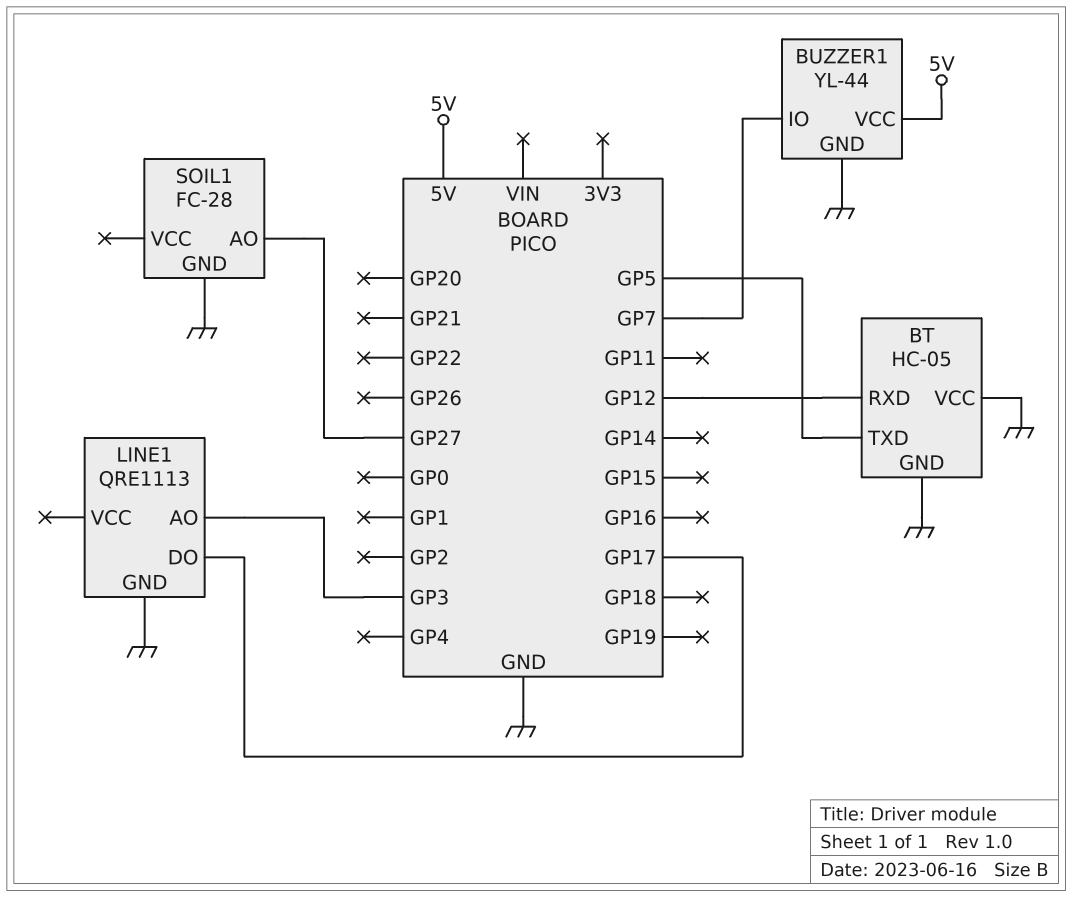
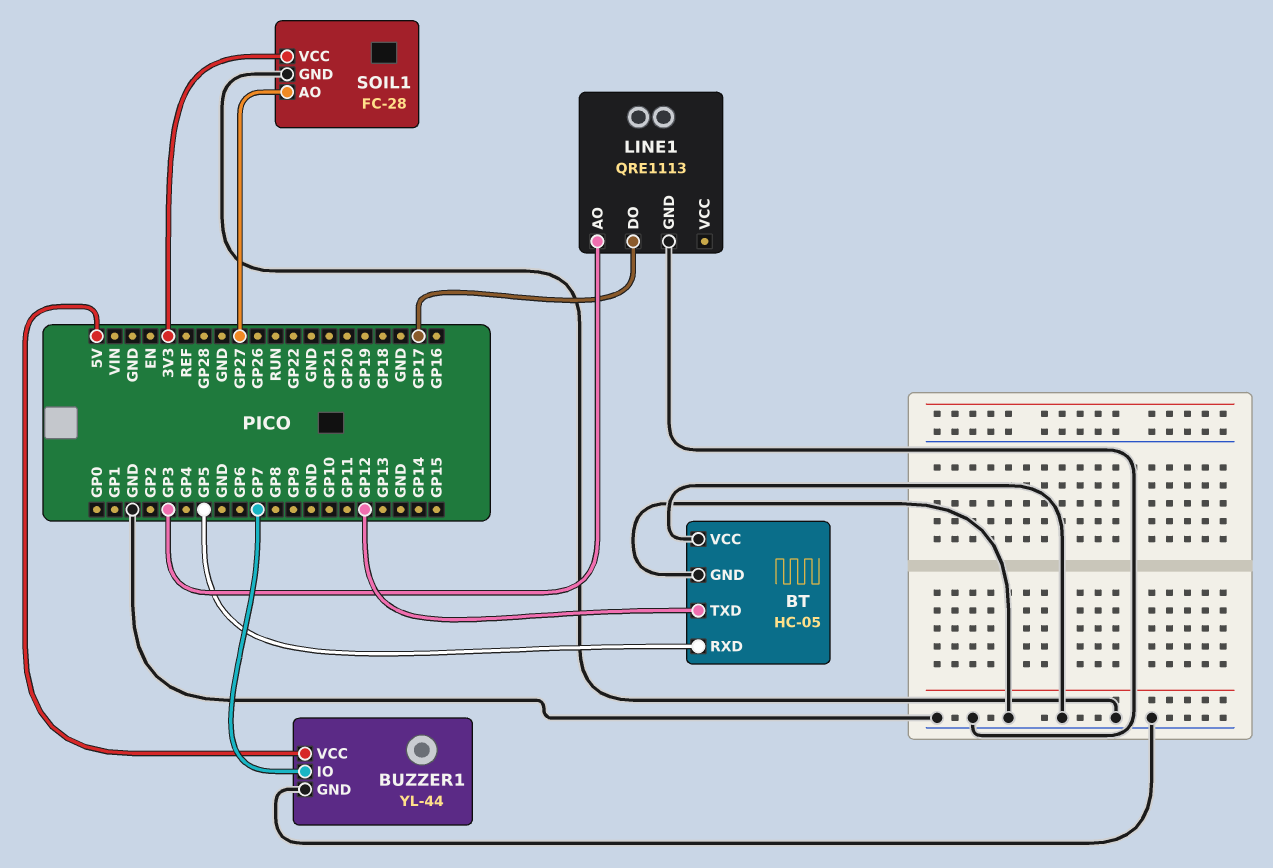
BT pin RXD: GP12 -> GP5
BT pin TXD: GP5 -> GP12
SOIL1 pin VCC: none -> 3V3

